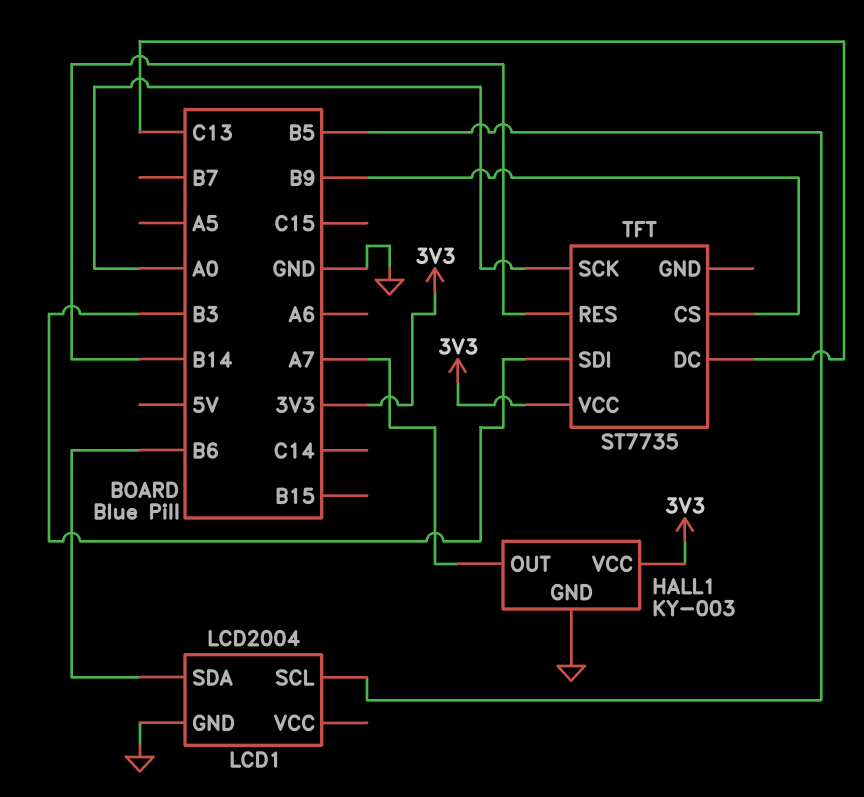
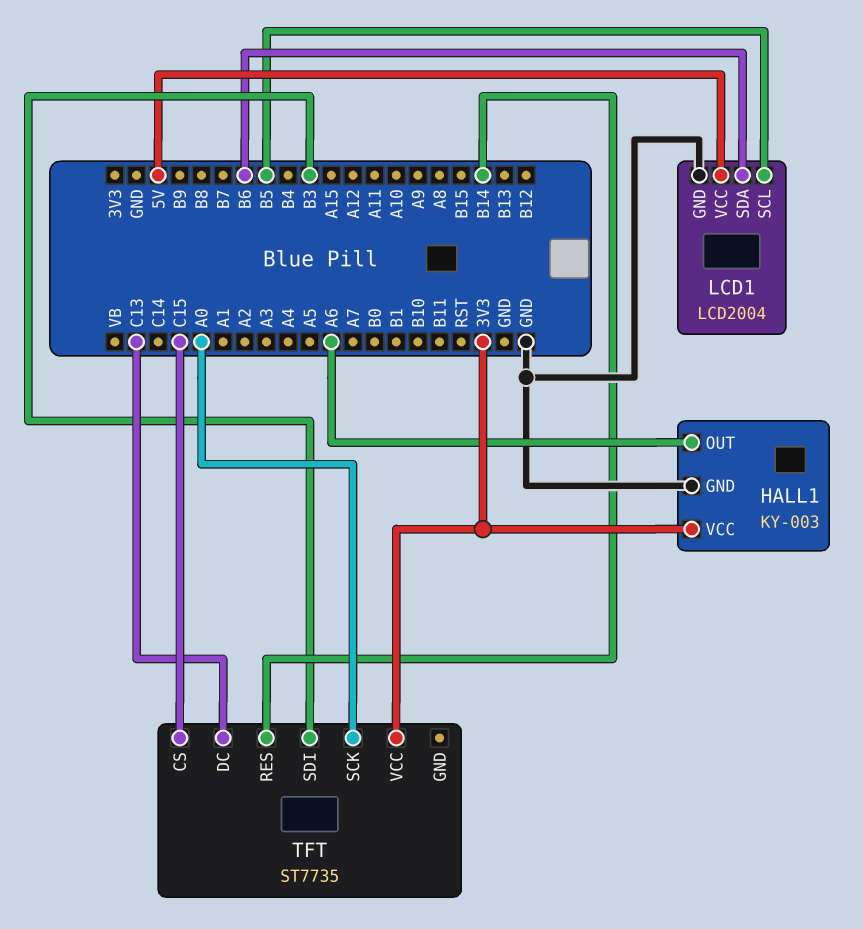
HALL1 pin OUT: A7 -> A6
LCD1 pin VCC: none -> 5V
TFT pin CS: B9 -> C15

